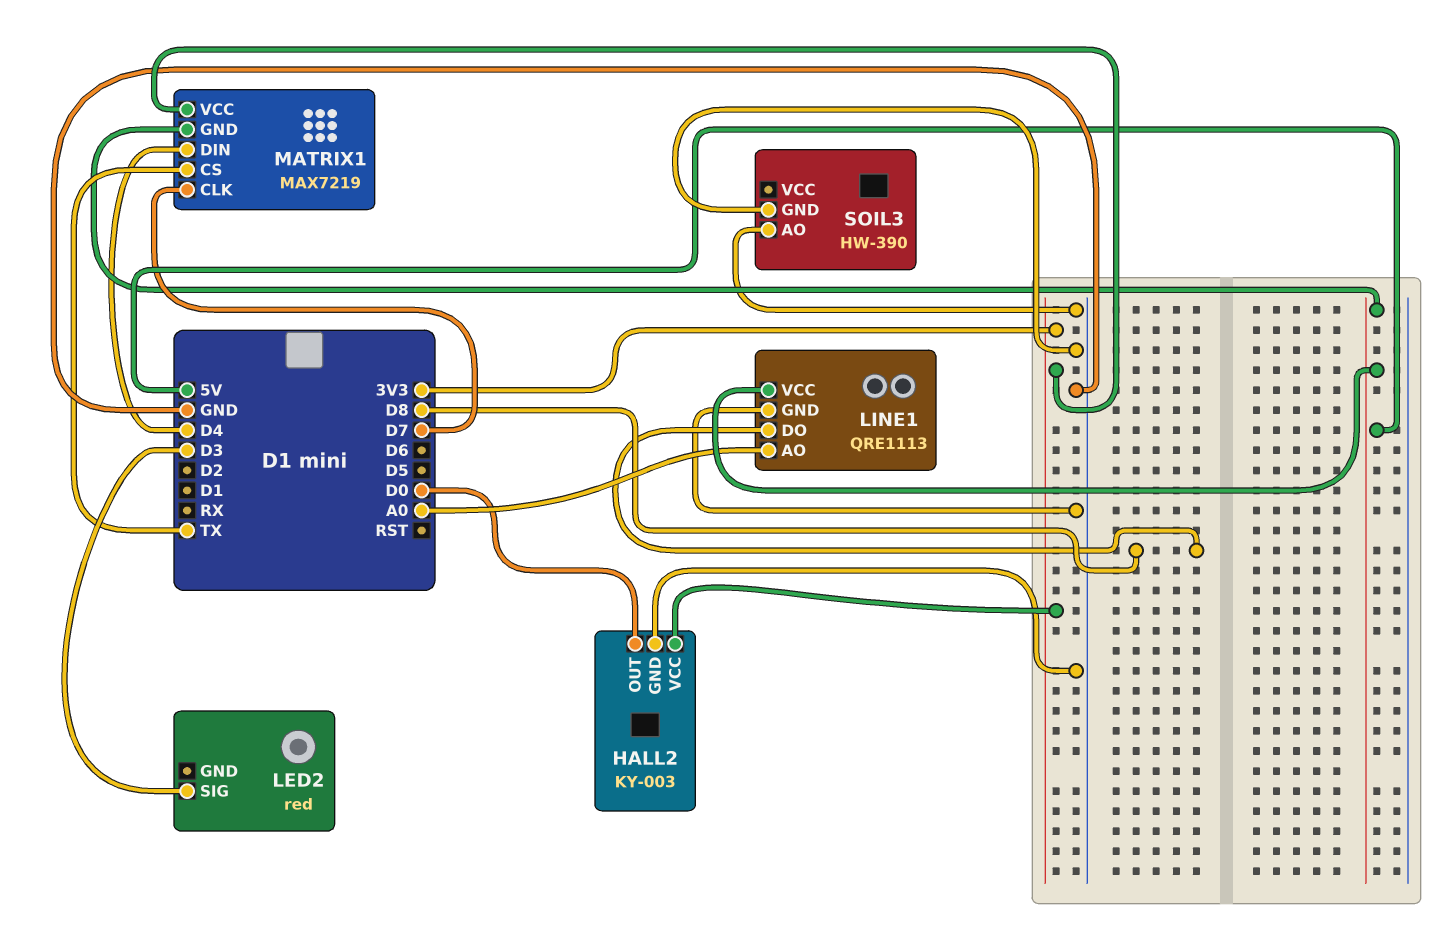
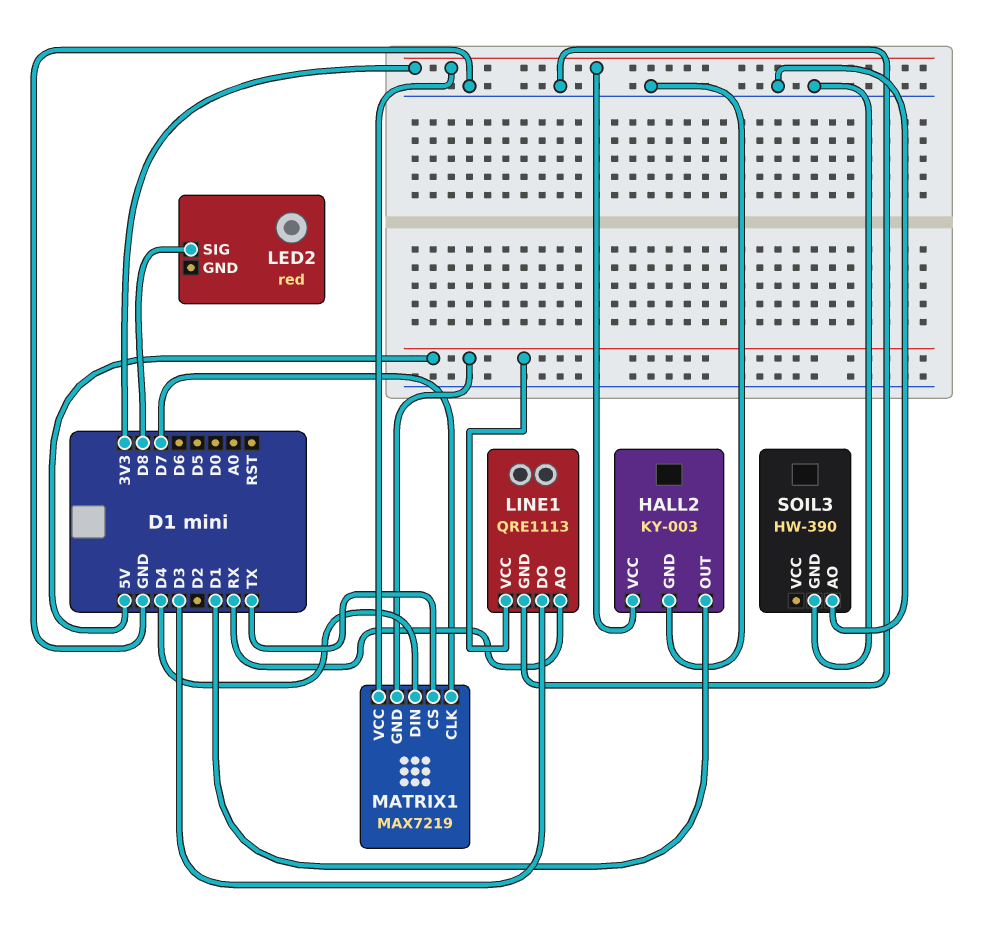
HALL2 pin OUT: D0 -> D1
LED2 pin SIG: D3 -> D8
LINE1 pin AO: A0 -> RX
LINE1 pin DO: D8 -> D3

